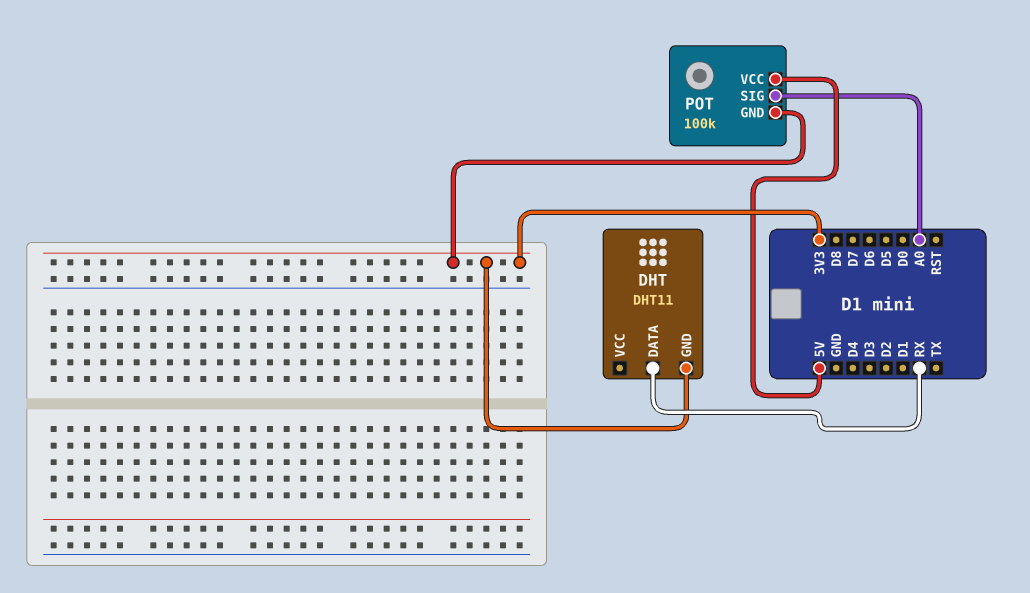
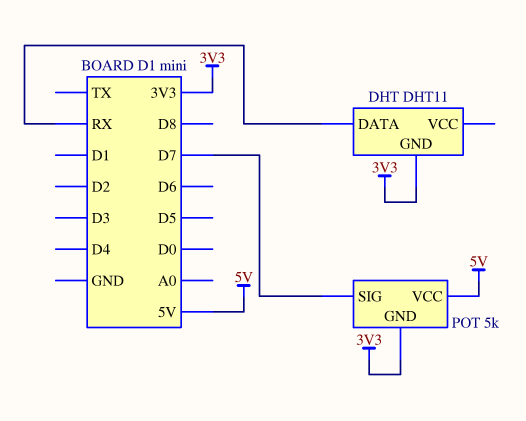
POT: 100k -> 5k
POT pin SIG: A0 -> D7

